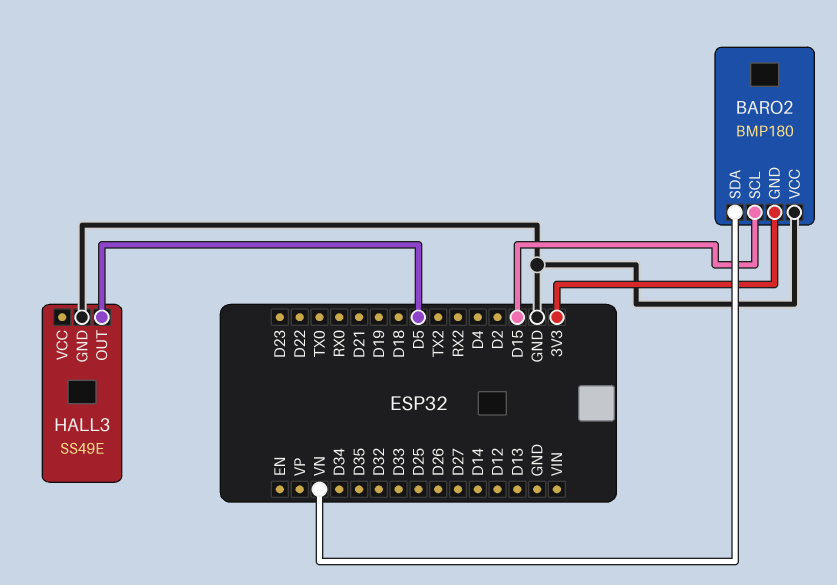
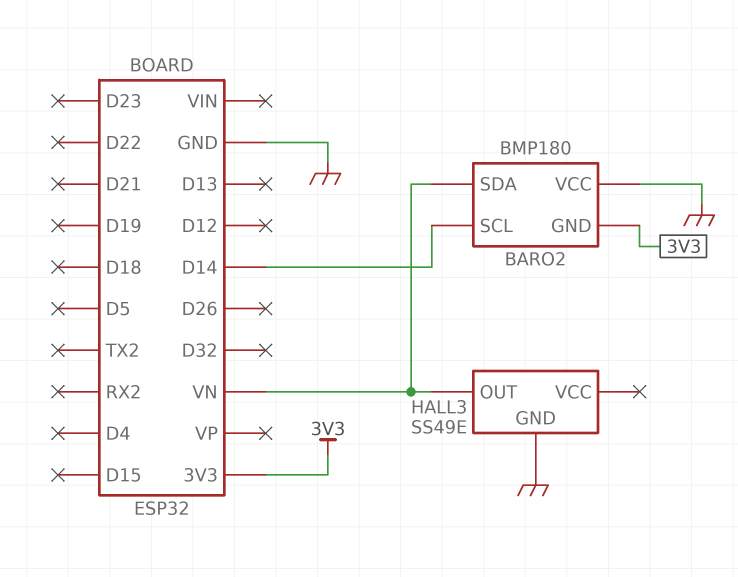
BARO2 pin SCL: D15 -> D14
HALL3 pin OUT: D5 -> VN

